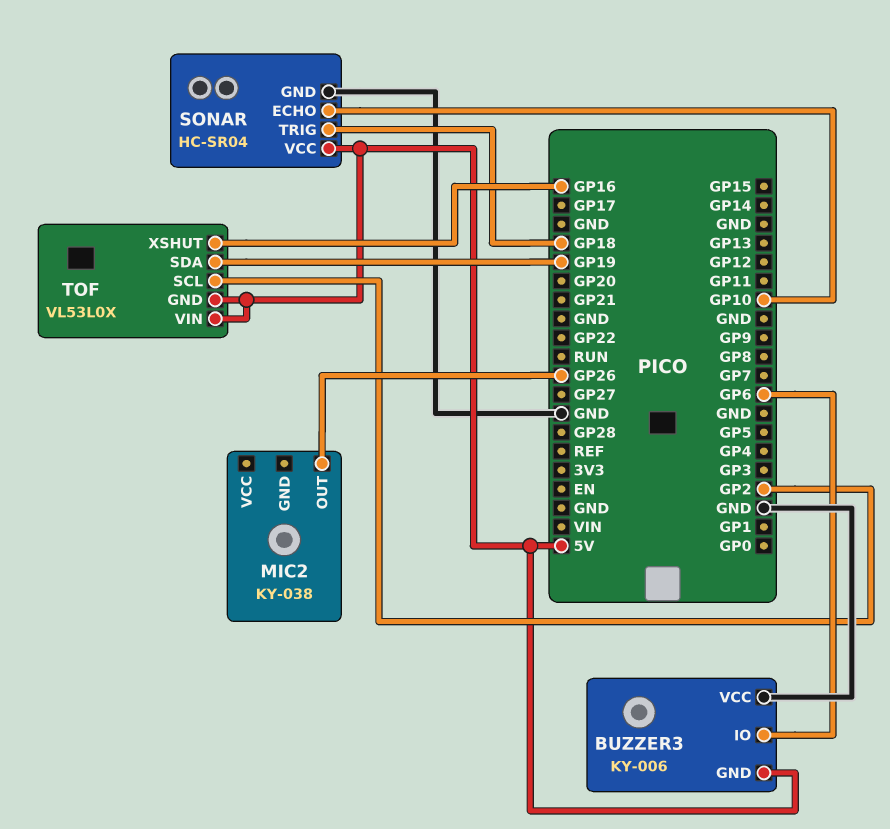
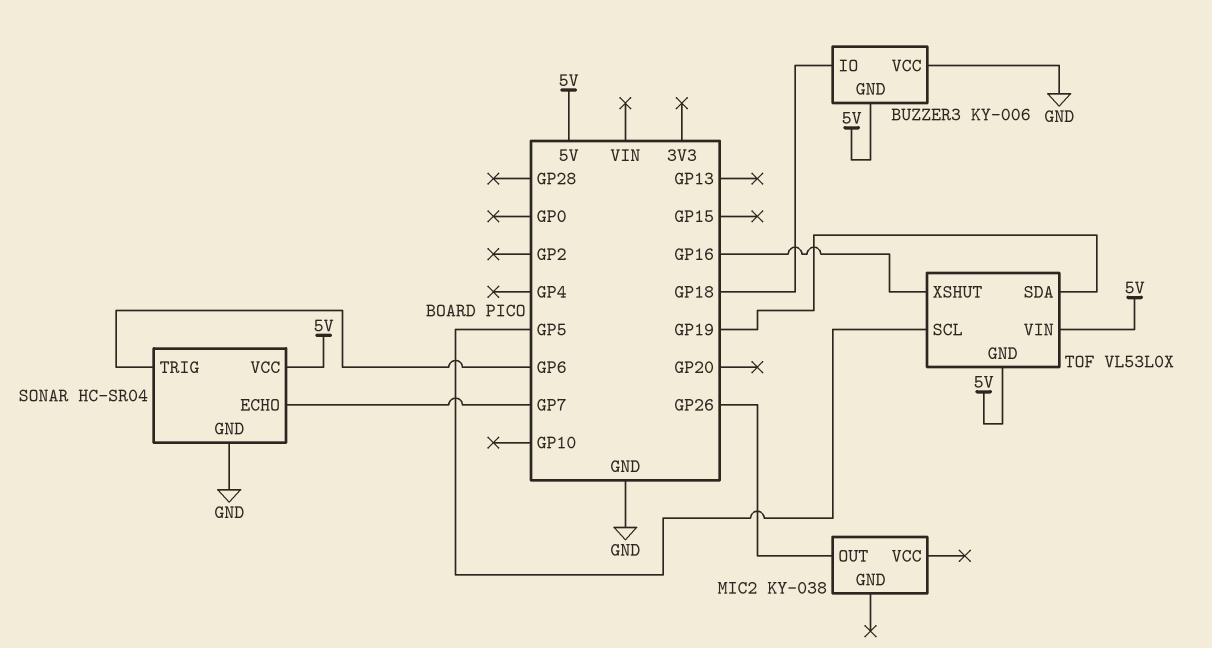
BUZZER3 pin IO: GP6 -> GP18
SONAR pin ECHO: GP10 -> GP7
SONAR pin TRIG: GP18 -> GP6
TOF pin SCL: GP2 -> GP5

